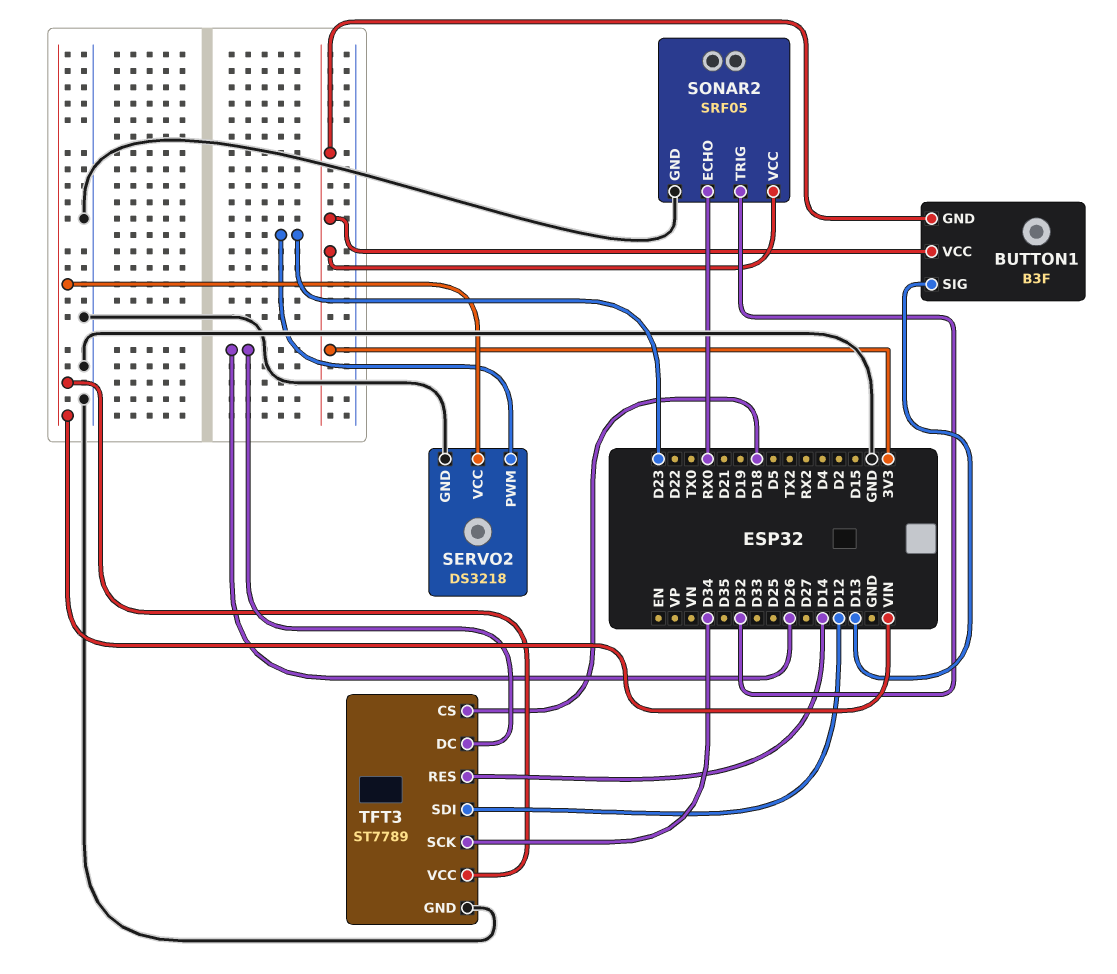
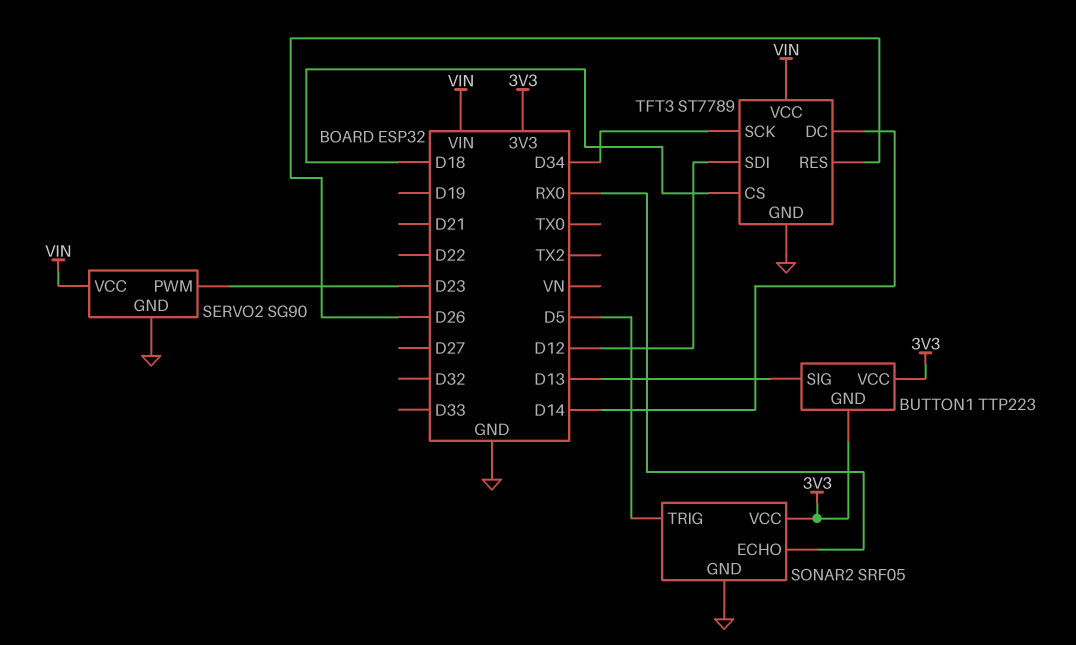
BUTTON1: B3F -> TTP223
SERVO2: DS3218 -> SG90
SONAR2 pin TRIG: D32 -> D5
TFT3 pin DC: D26 -> D14
TFT3 pin RES: D14 -> D26

